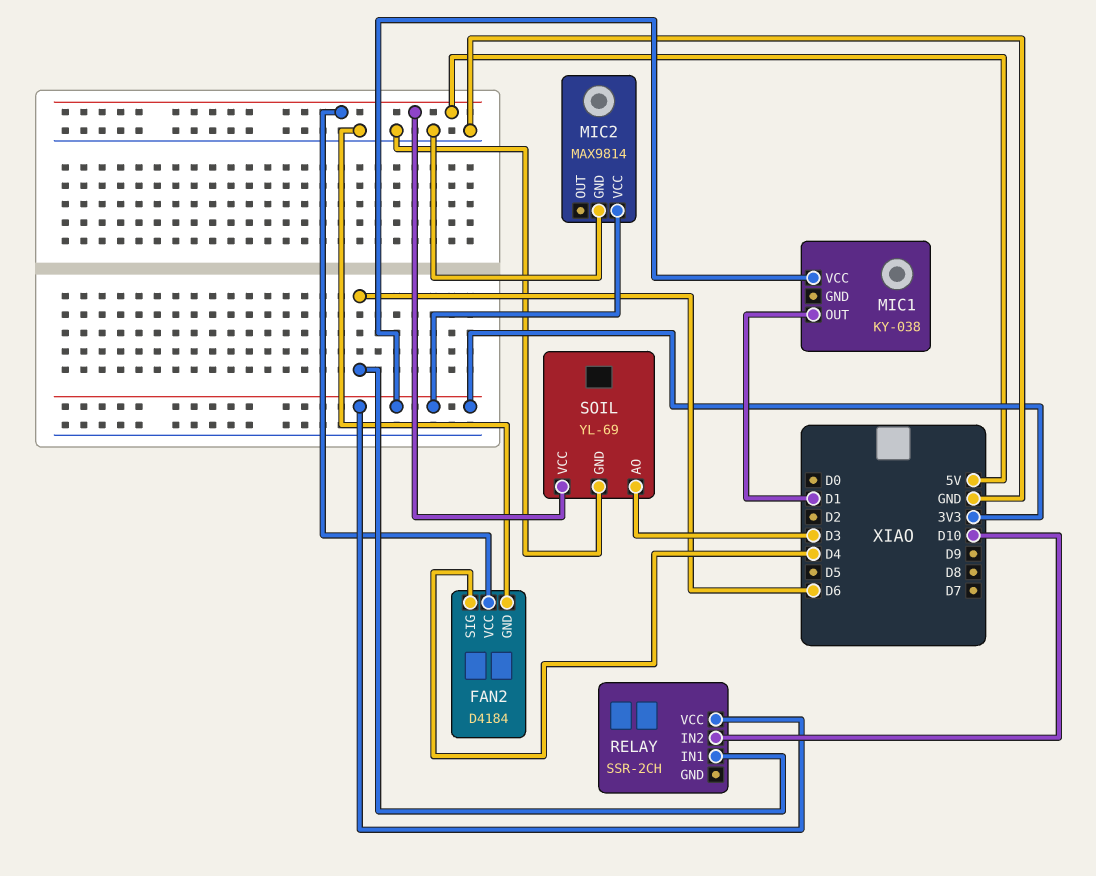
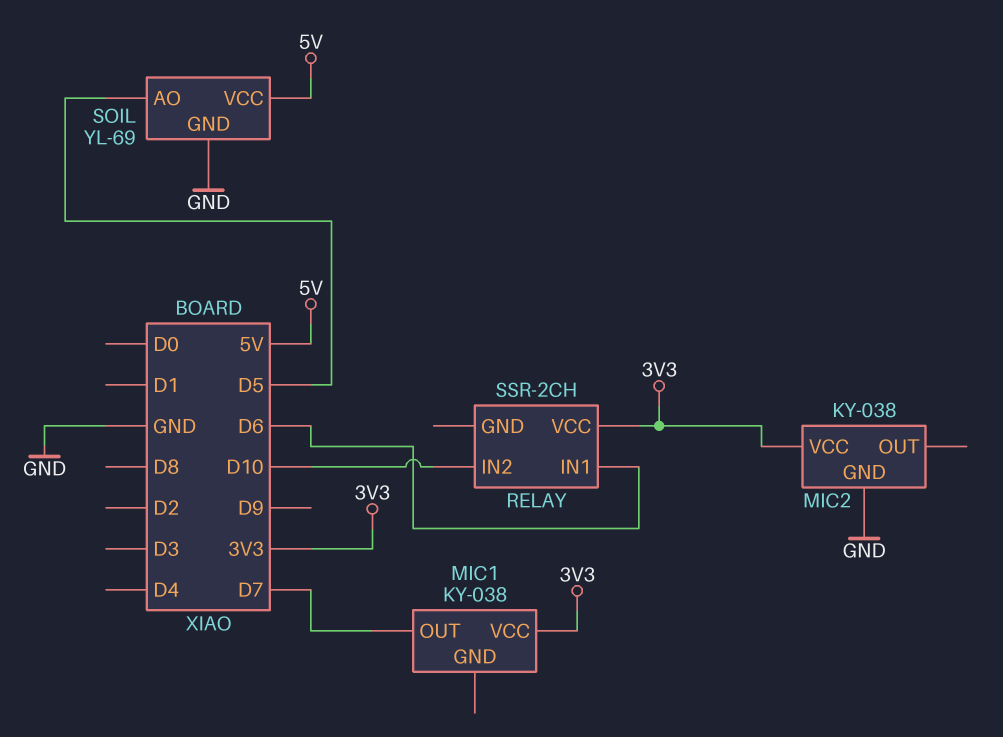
FAN2: D4184 -> none
FAN2 pin GND: GND -> none
FAN2 pin SIG: D4 -> none
FAN2 pin VCC: 5V -> none
MIC1 pin OUT: D1 -> D7
MIC2: MAX9814 -> KY-038
SOIL pin AO: D3 -> D5

